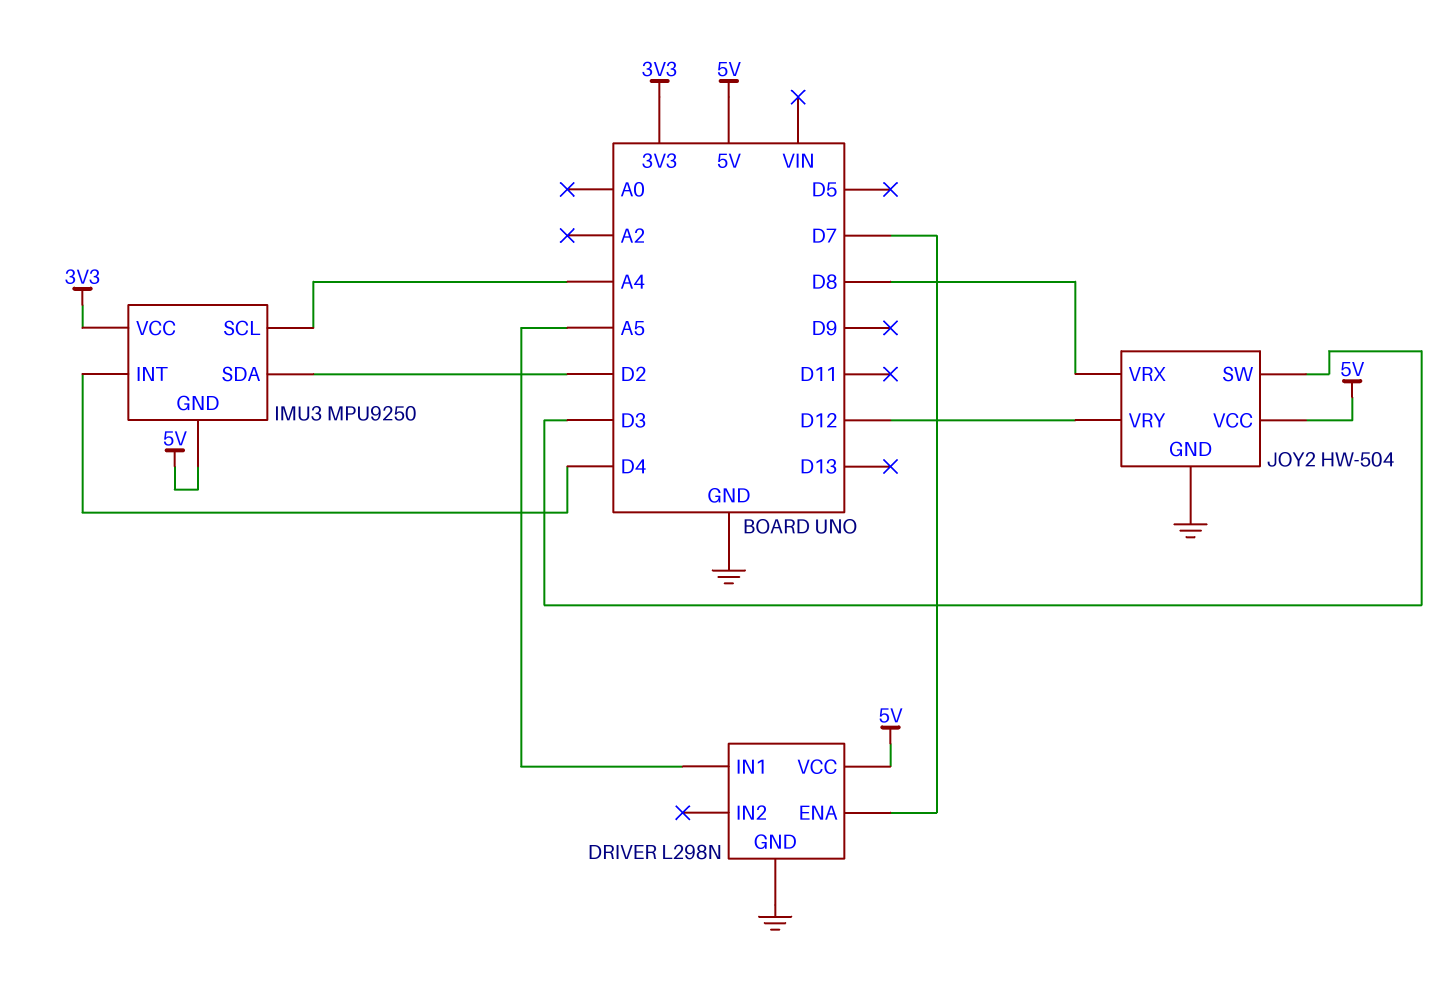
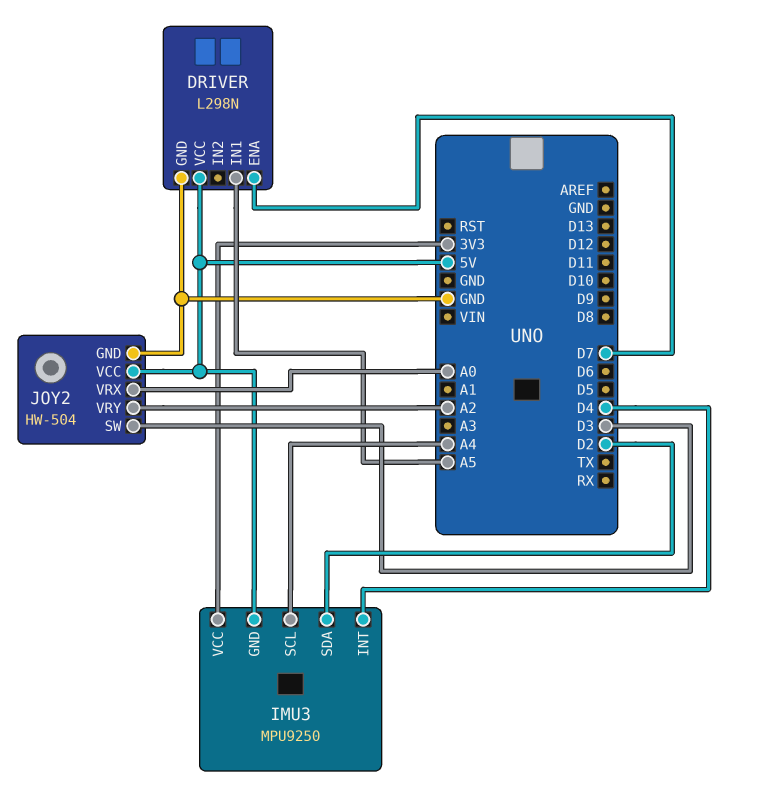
JOY2 pin VRX: D8 -> A0
JOY2 pin VRY: D12 -> A2

